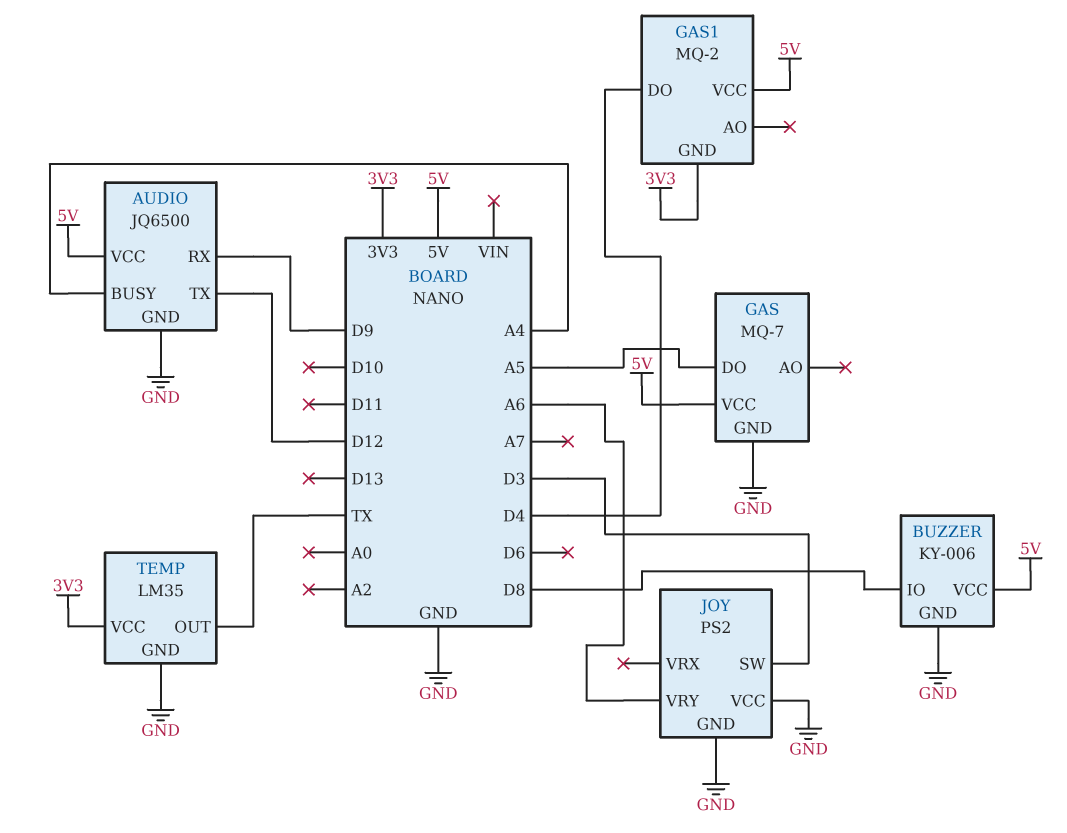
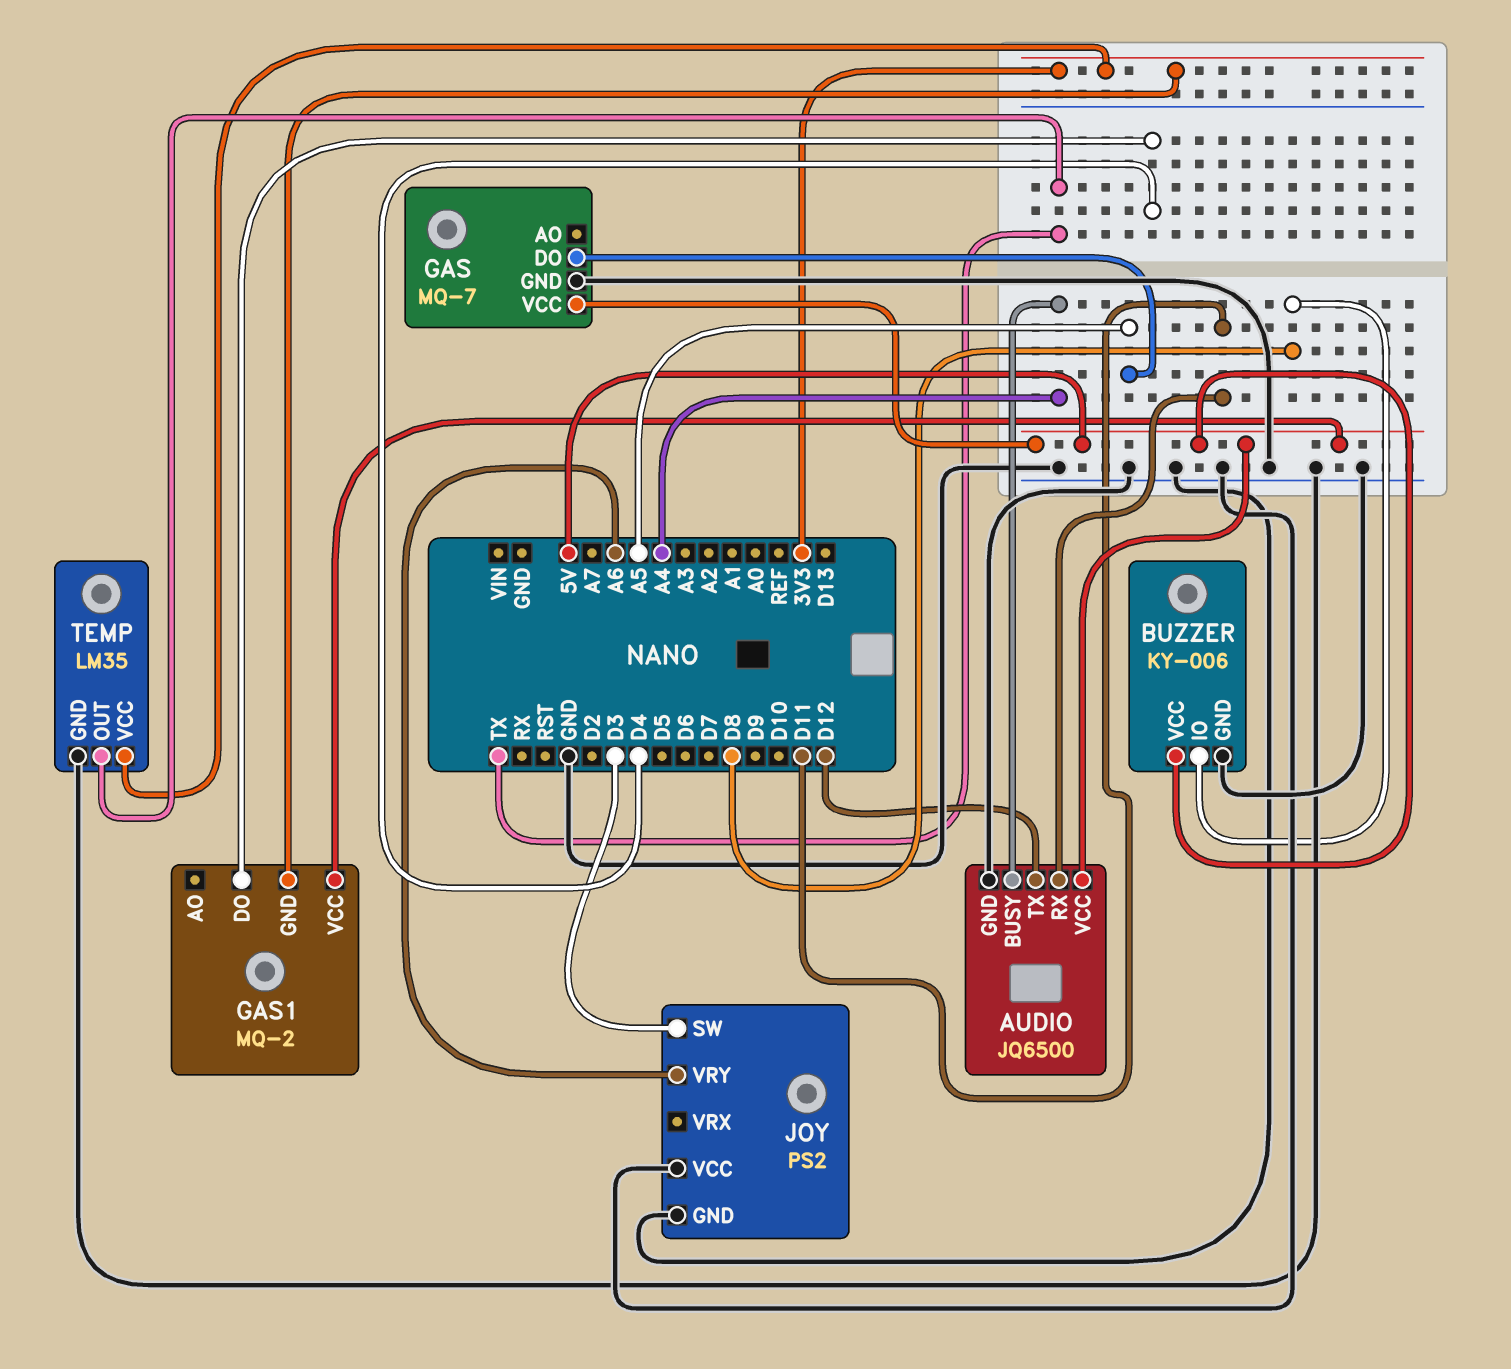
AUDIO pin RX: D9 -> D11

